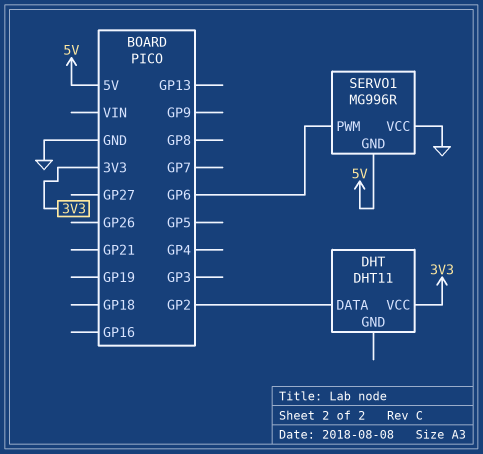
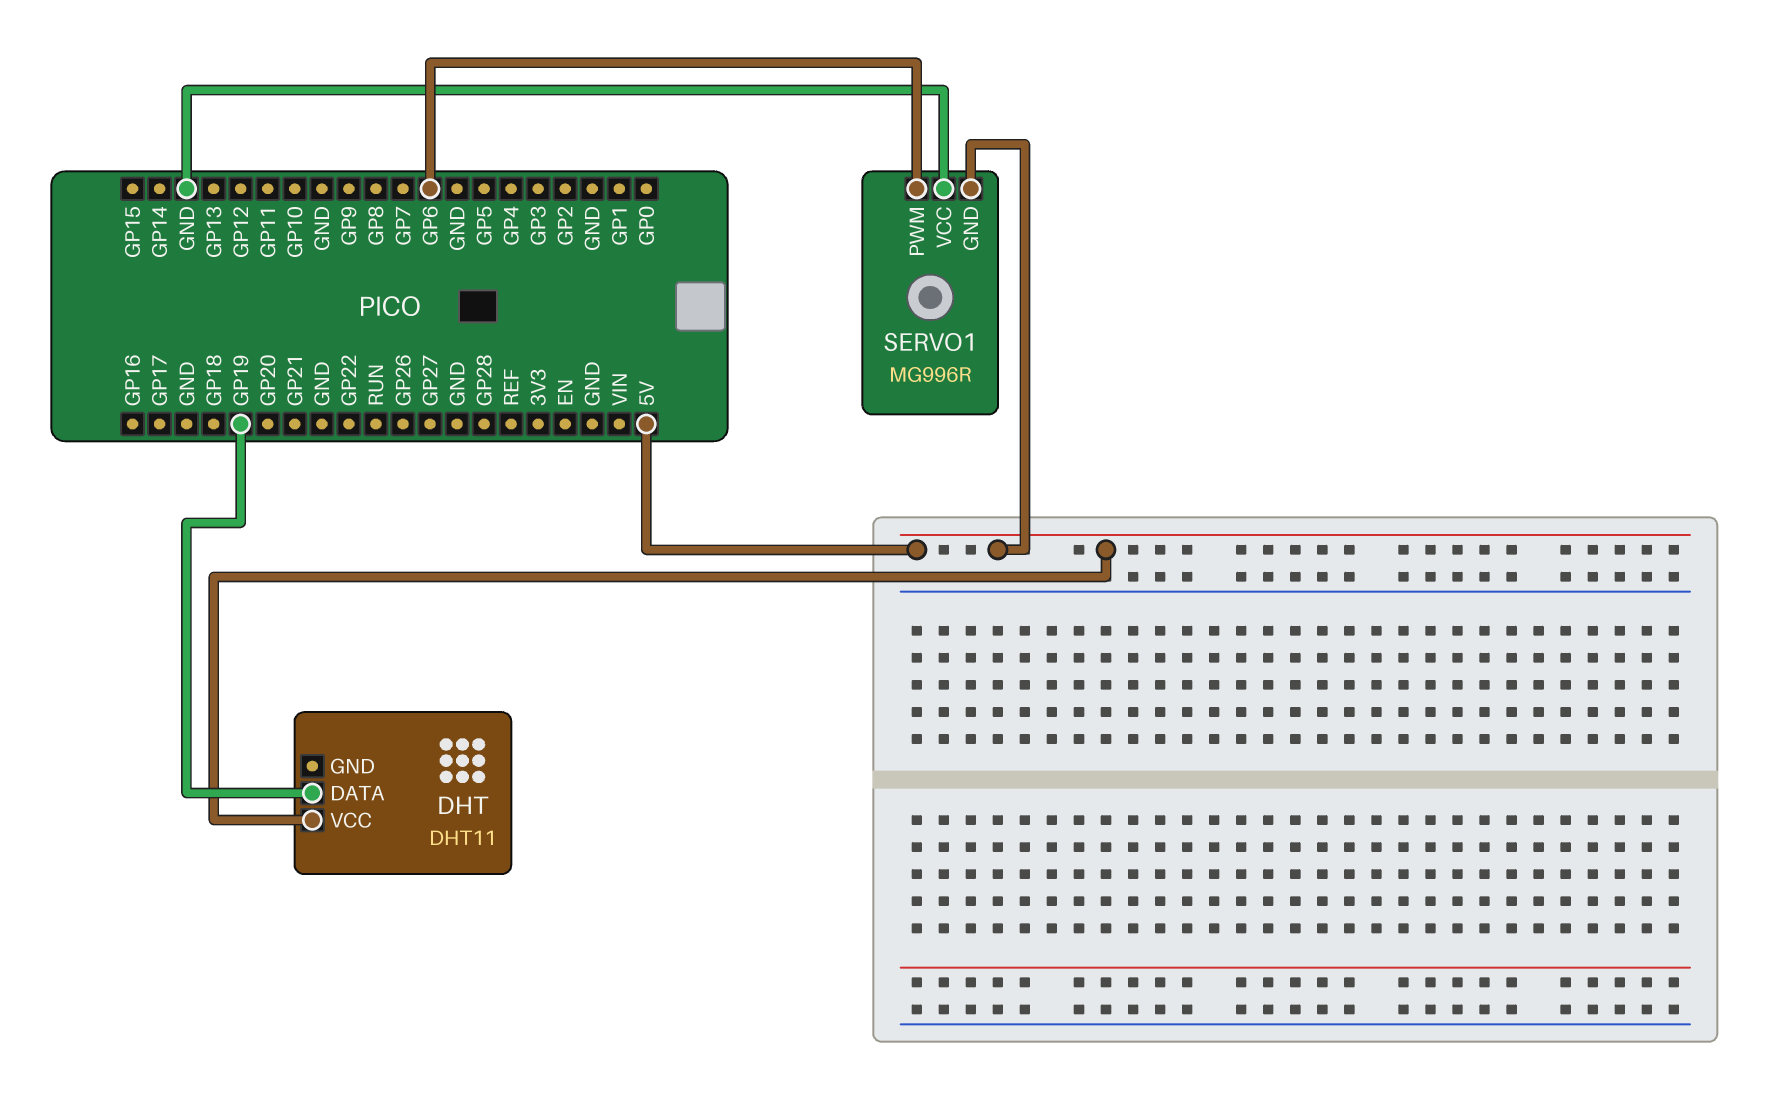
DHT pin DATA: GP2 -> GP19
DHT pin VCC: 3V3 -> 5V

